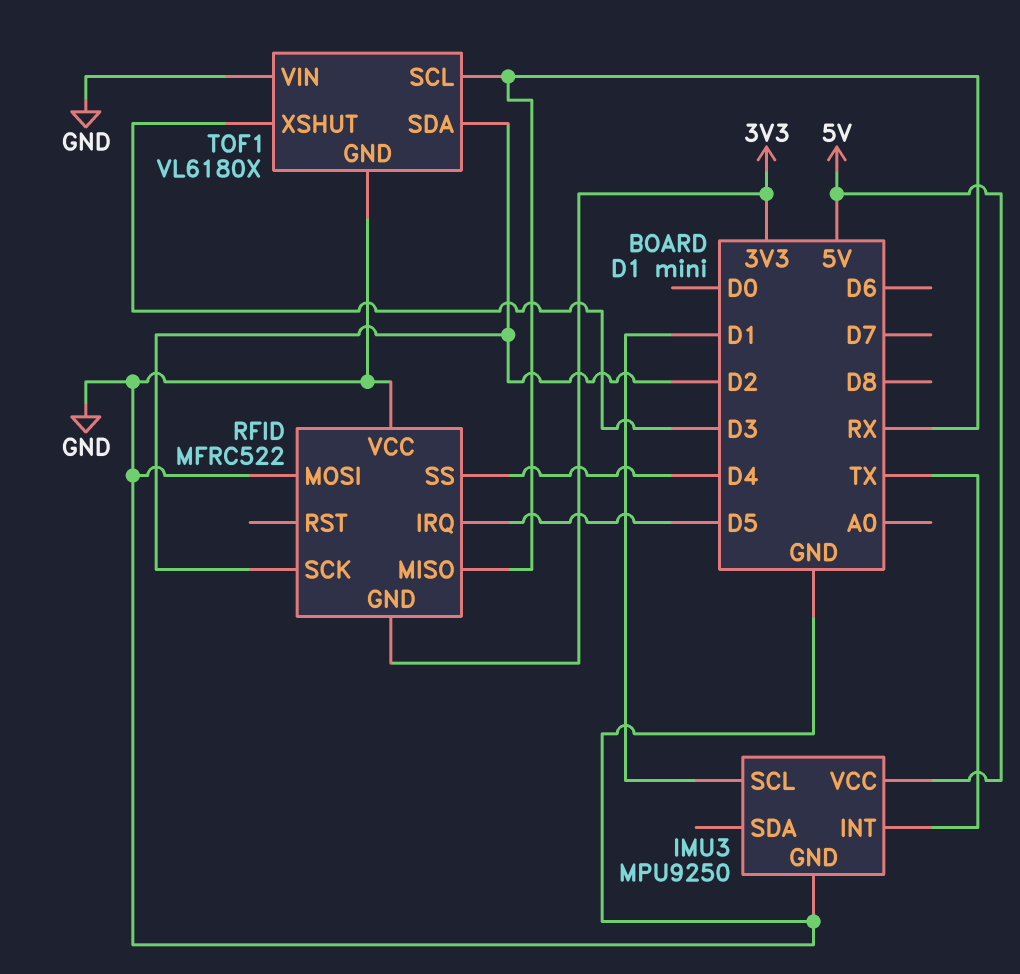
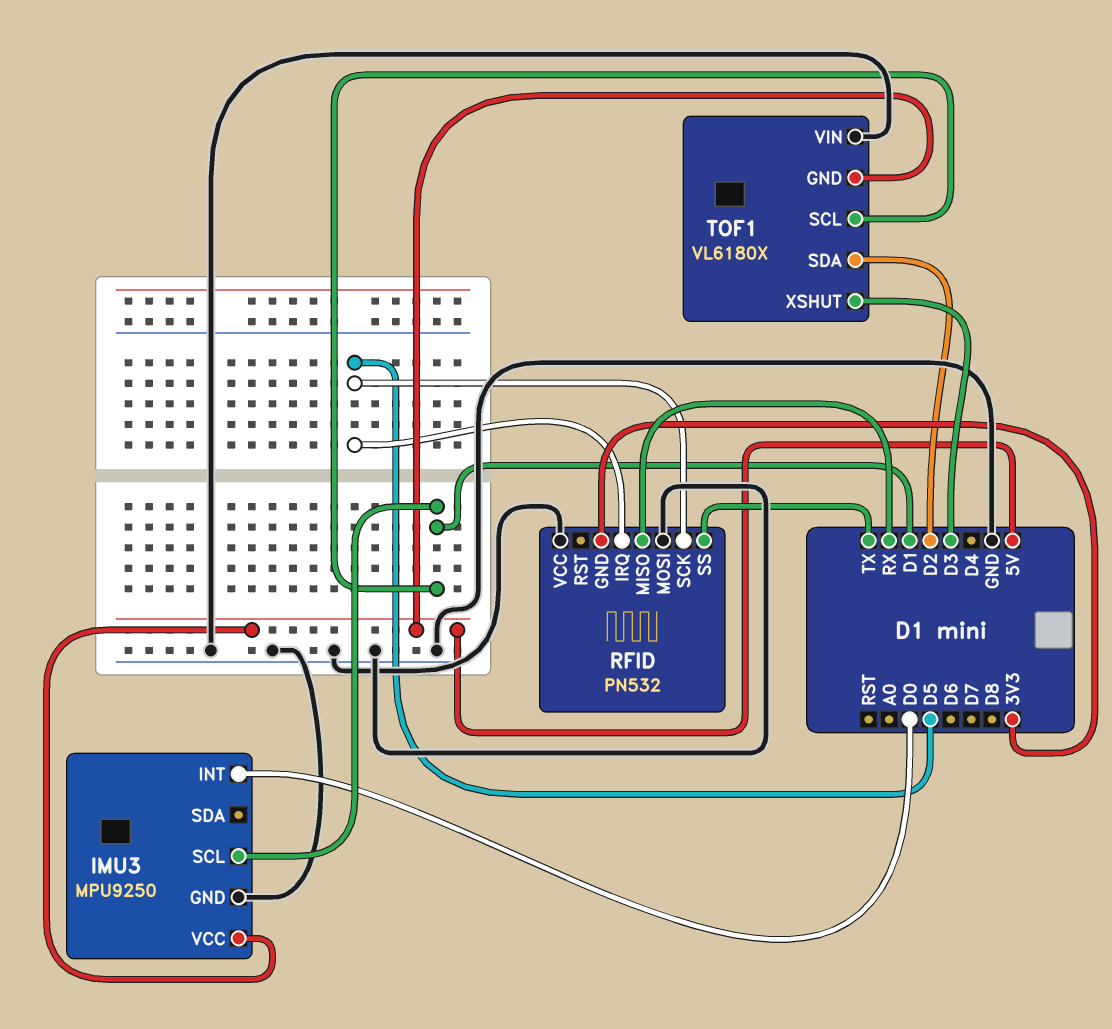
IMU3 pin INT: TX -> D0
RFID: MFRC522 -> PN532
RFID pin SCK: D2 -> D5
RFID pin SS: D4 -> TX
TOF1 pin GND: GND -> 5V
TOF1 pin SCL: RX -> D1

